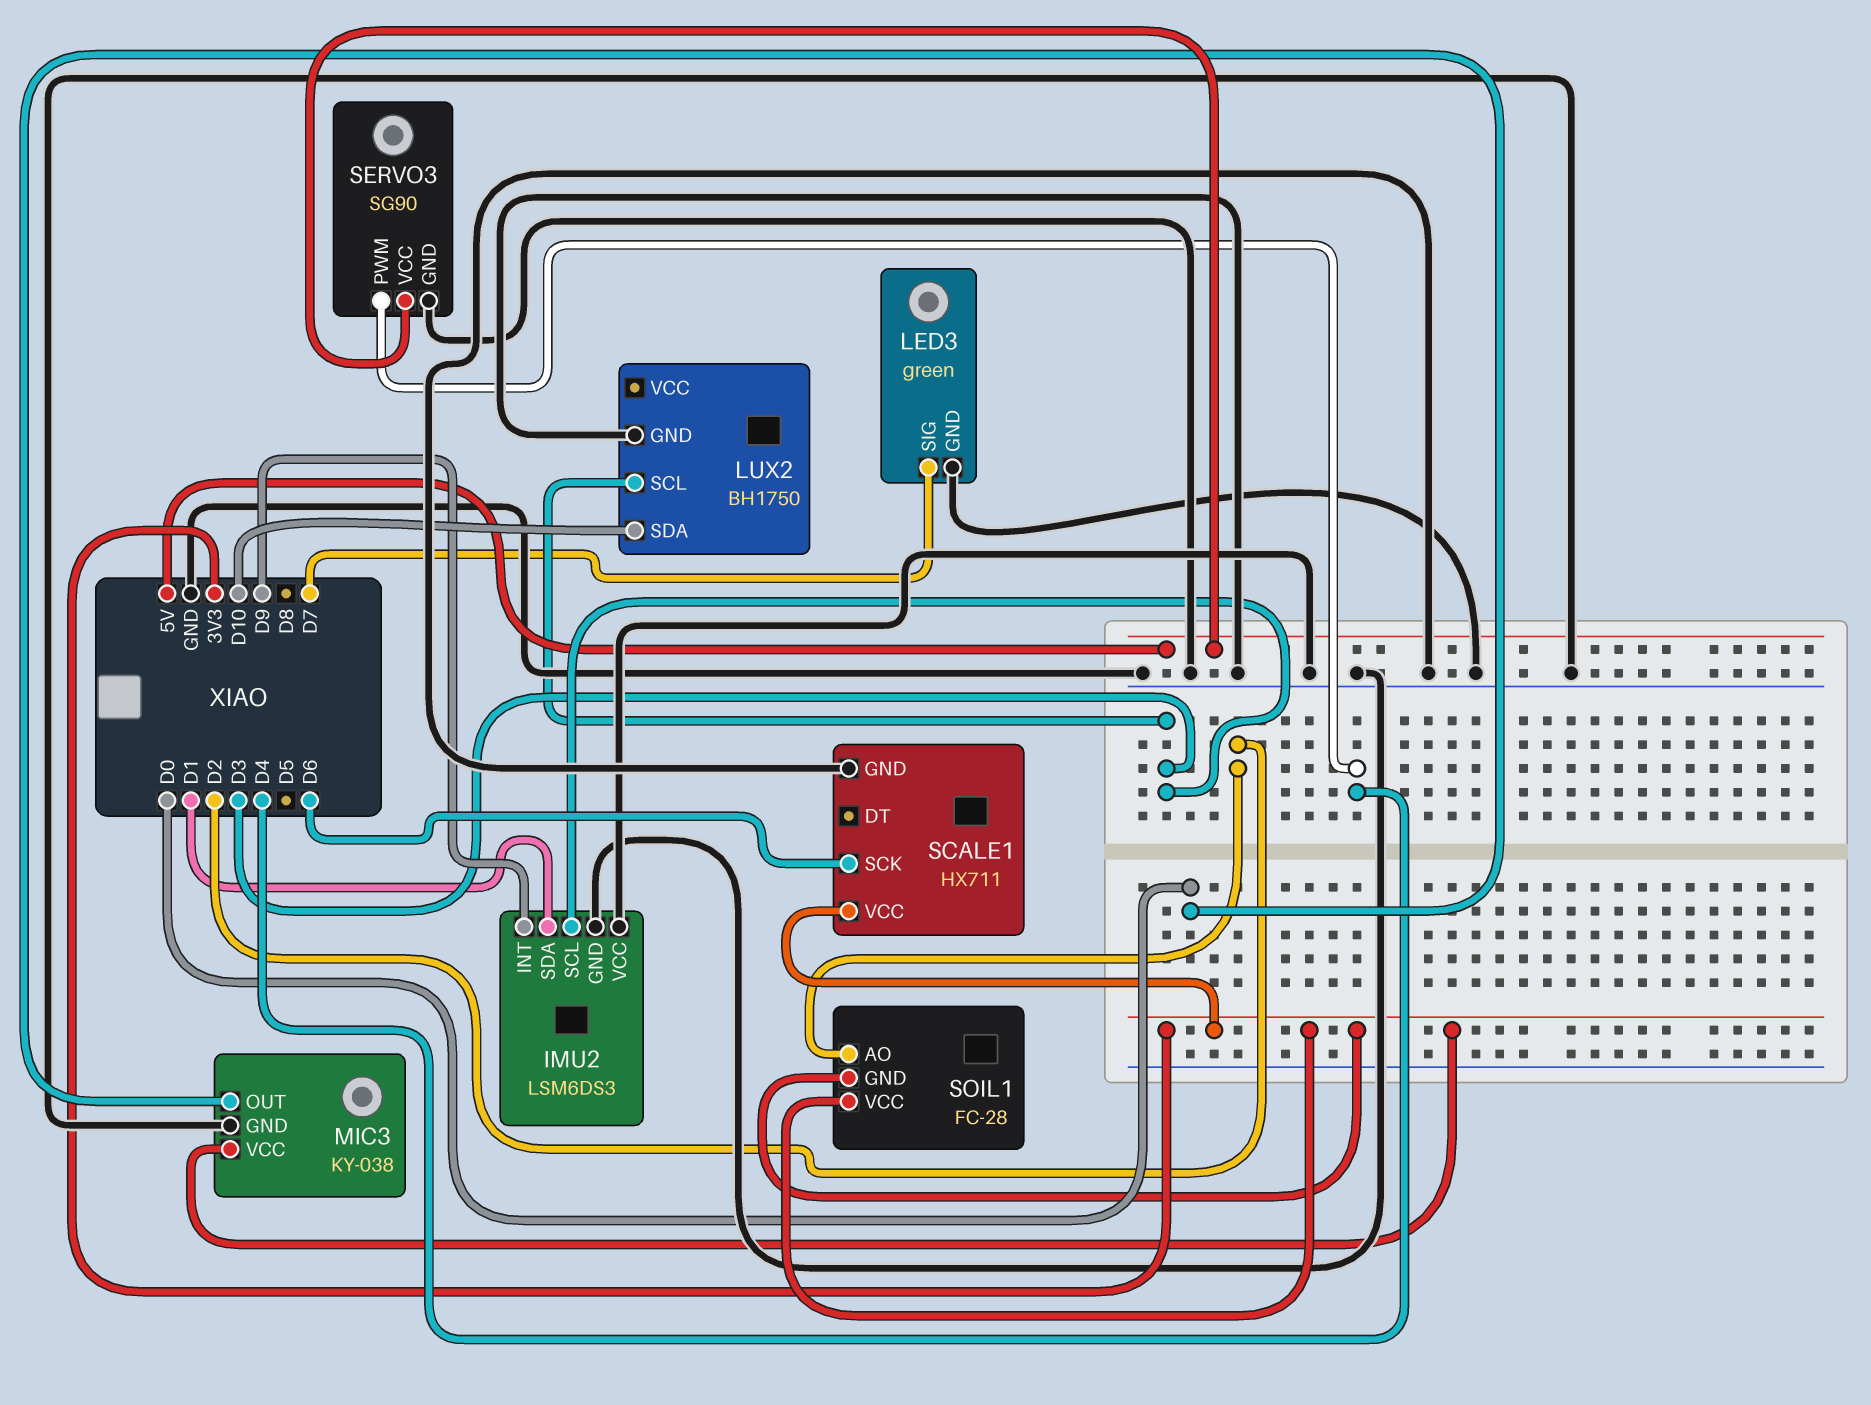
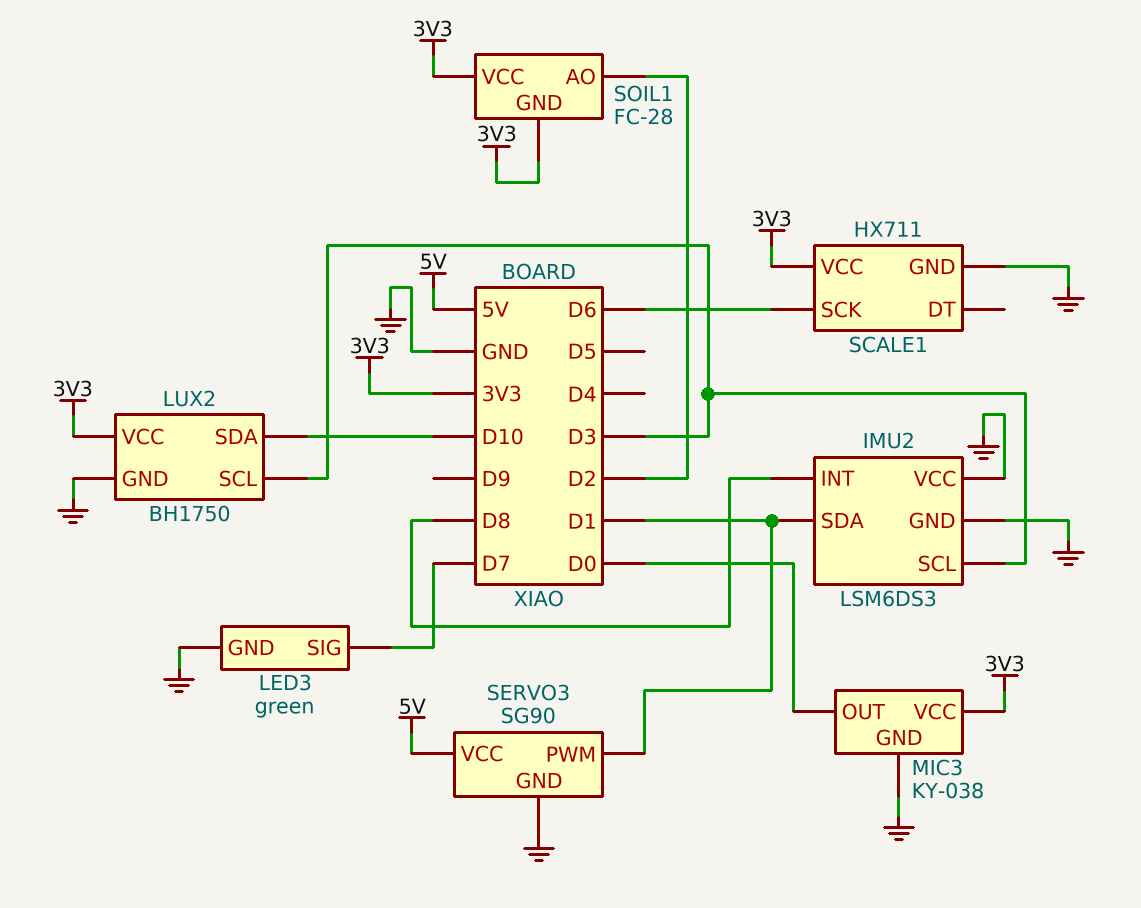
IMU2 pin INT: D9 -> D8
LUX2 pin VCC: none -> 3V3
SERVO3 pin PWM: D4 -> D1

